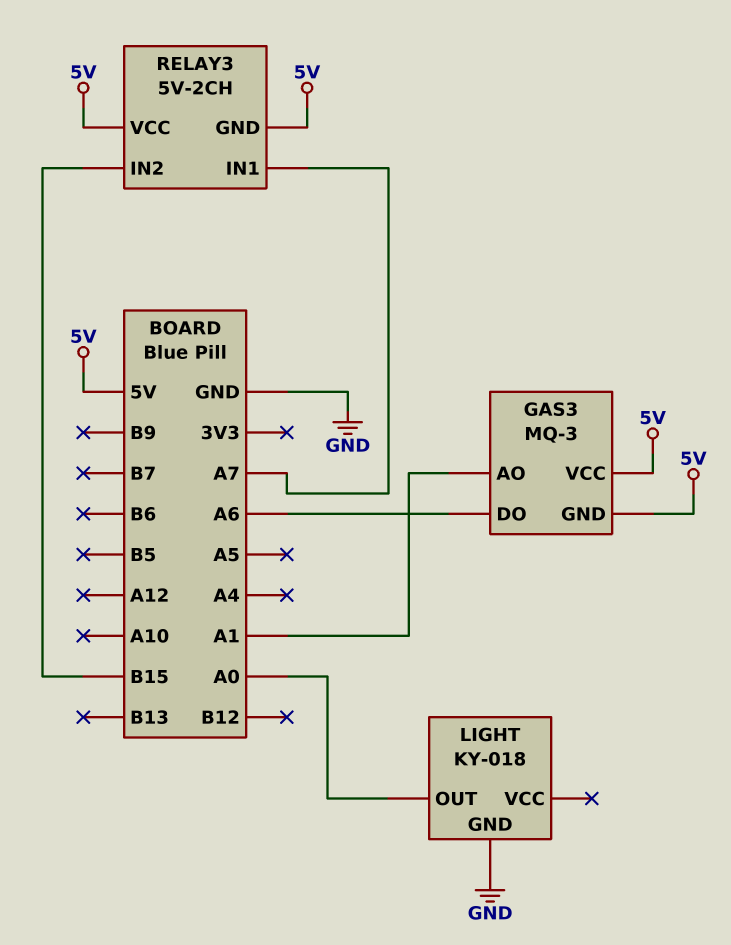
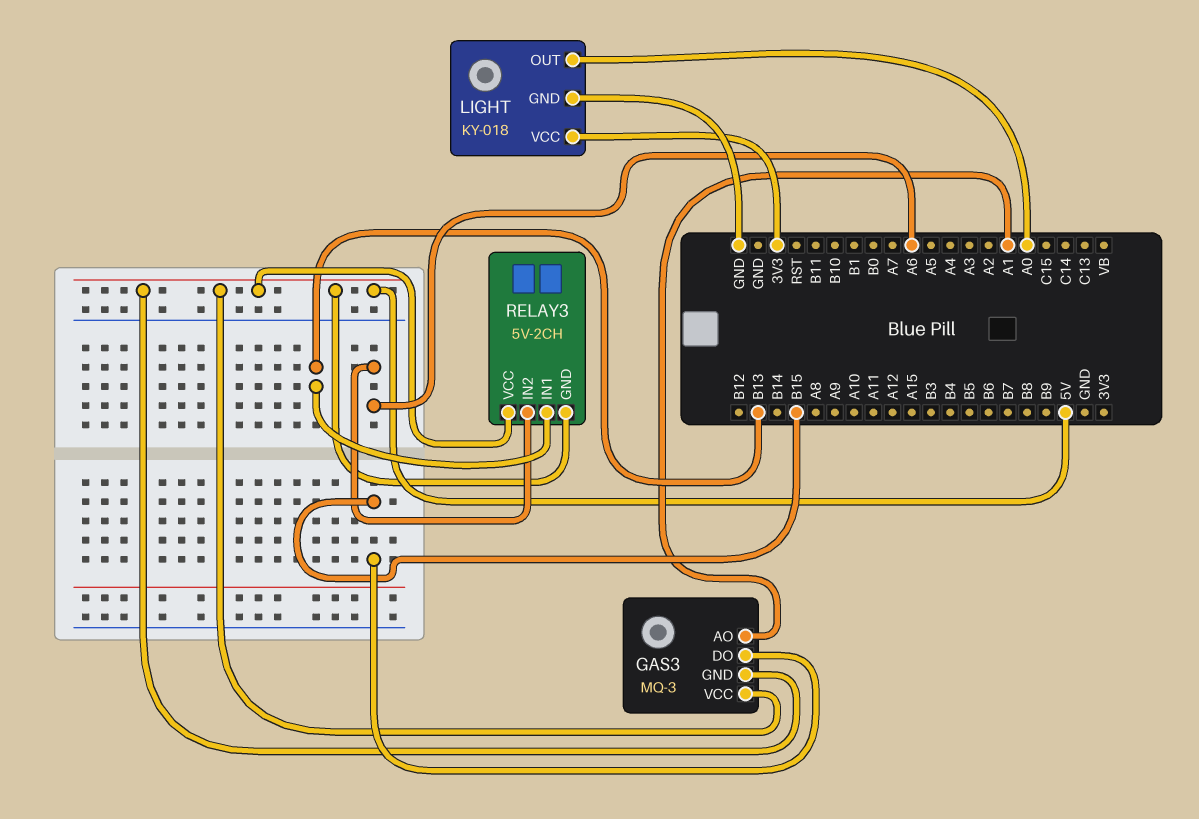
GAS3 pin DO: A6 -> B15
LIGHT pin VCC: none -> 3V3
RELAY3 pin IN1: A7 -> B13
RELAY3 pin IN2: B15 -> A6

